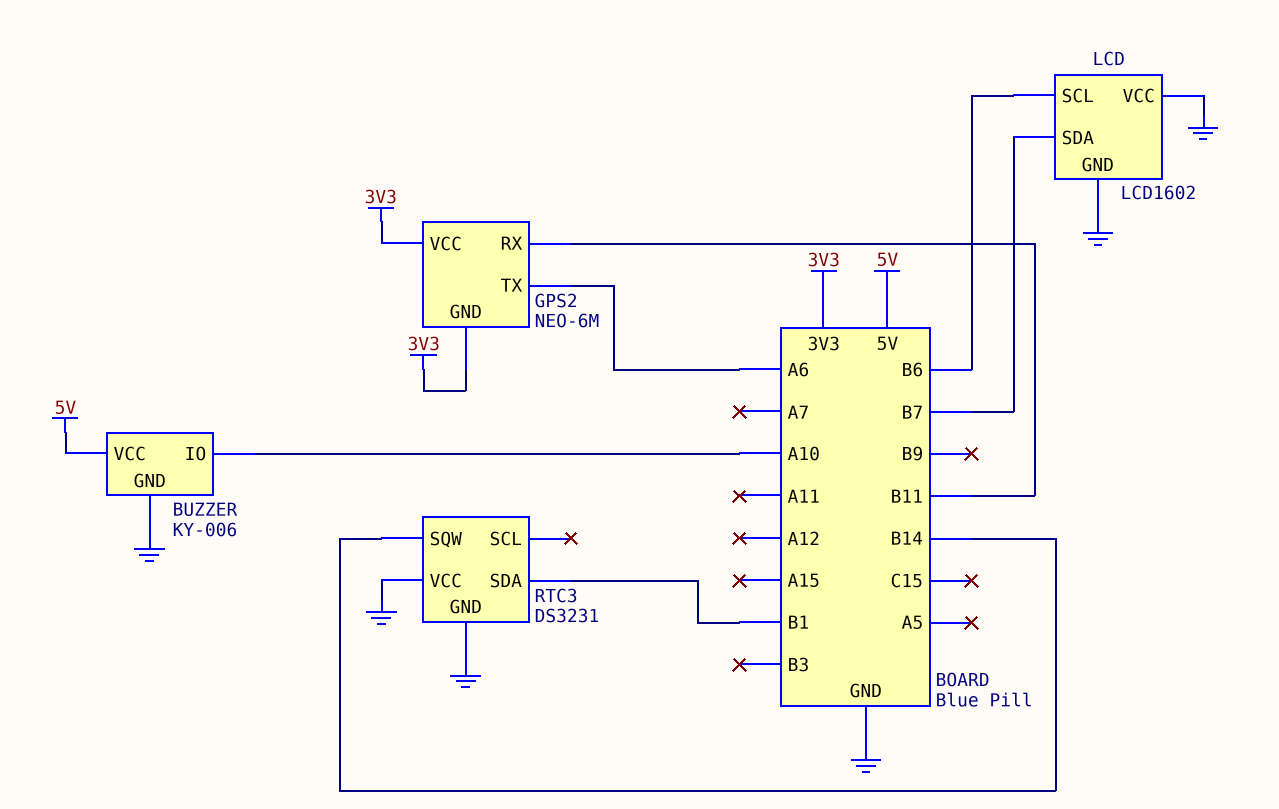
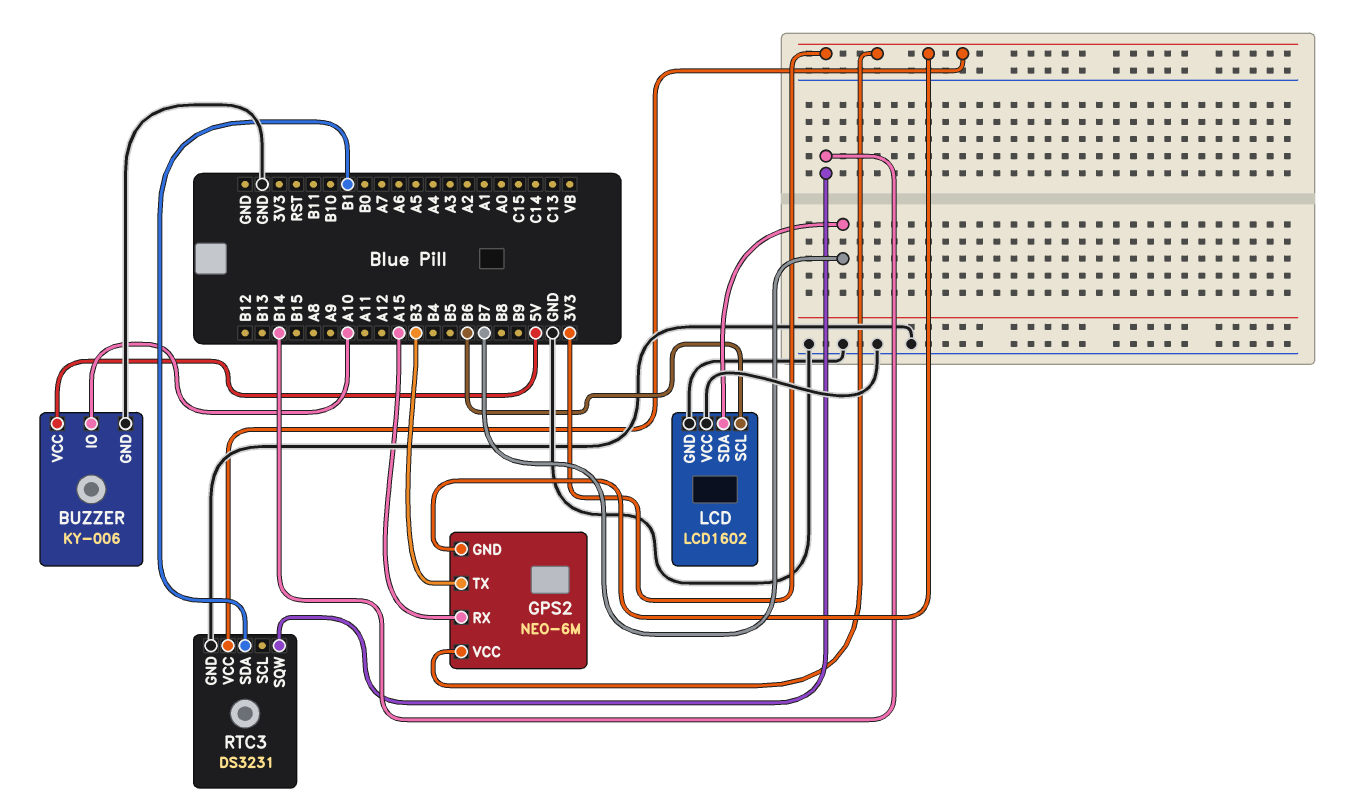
GPS2 pin RX: B11 -> A15
GPS2 pin TX: A6 -> B3
RTC3 pin VCC: GND -> 3V3

